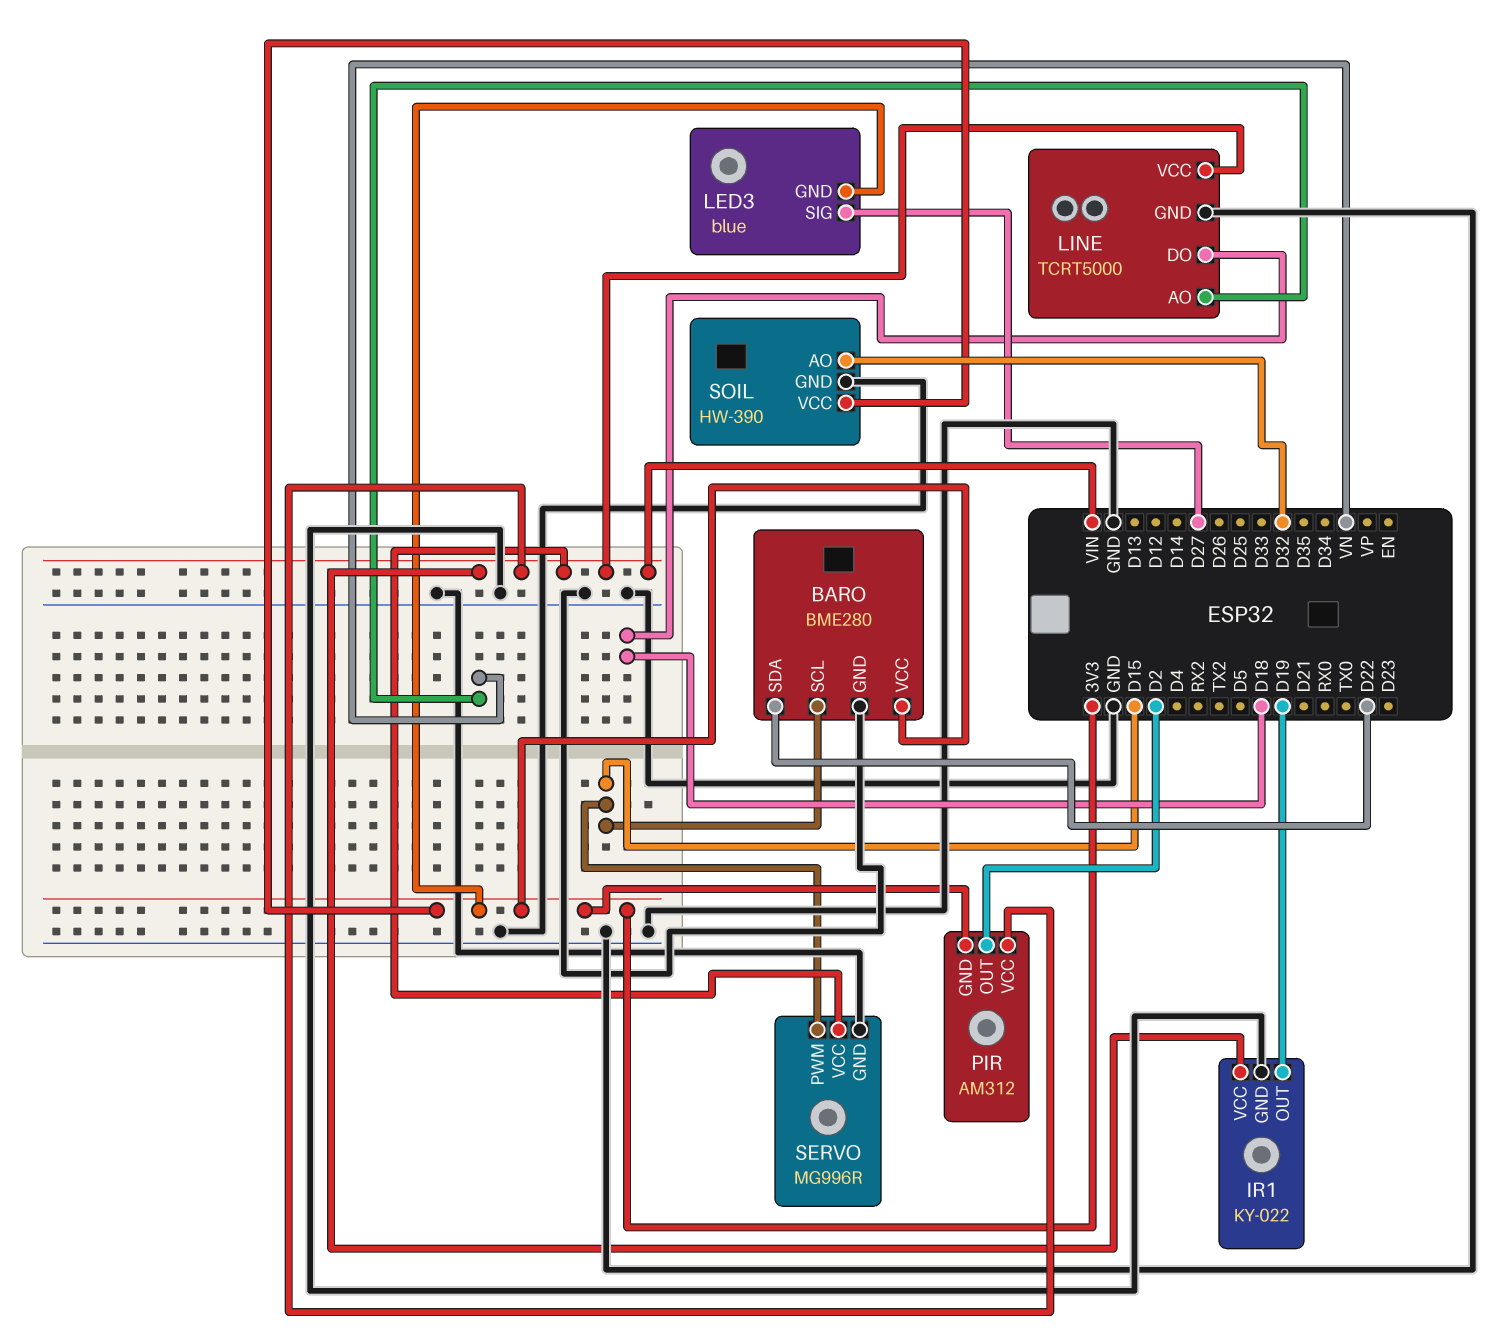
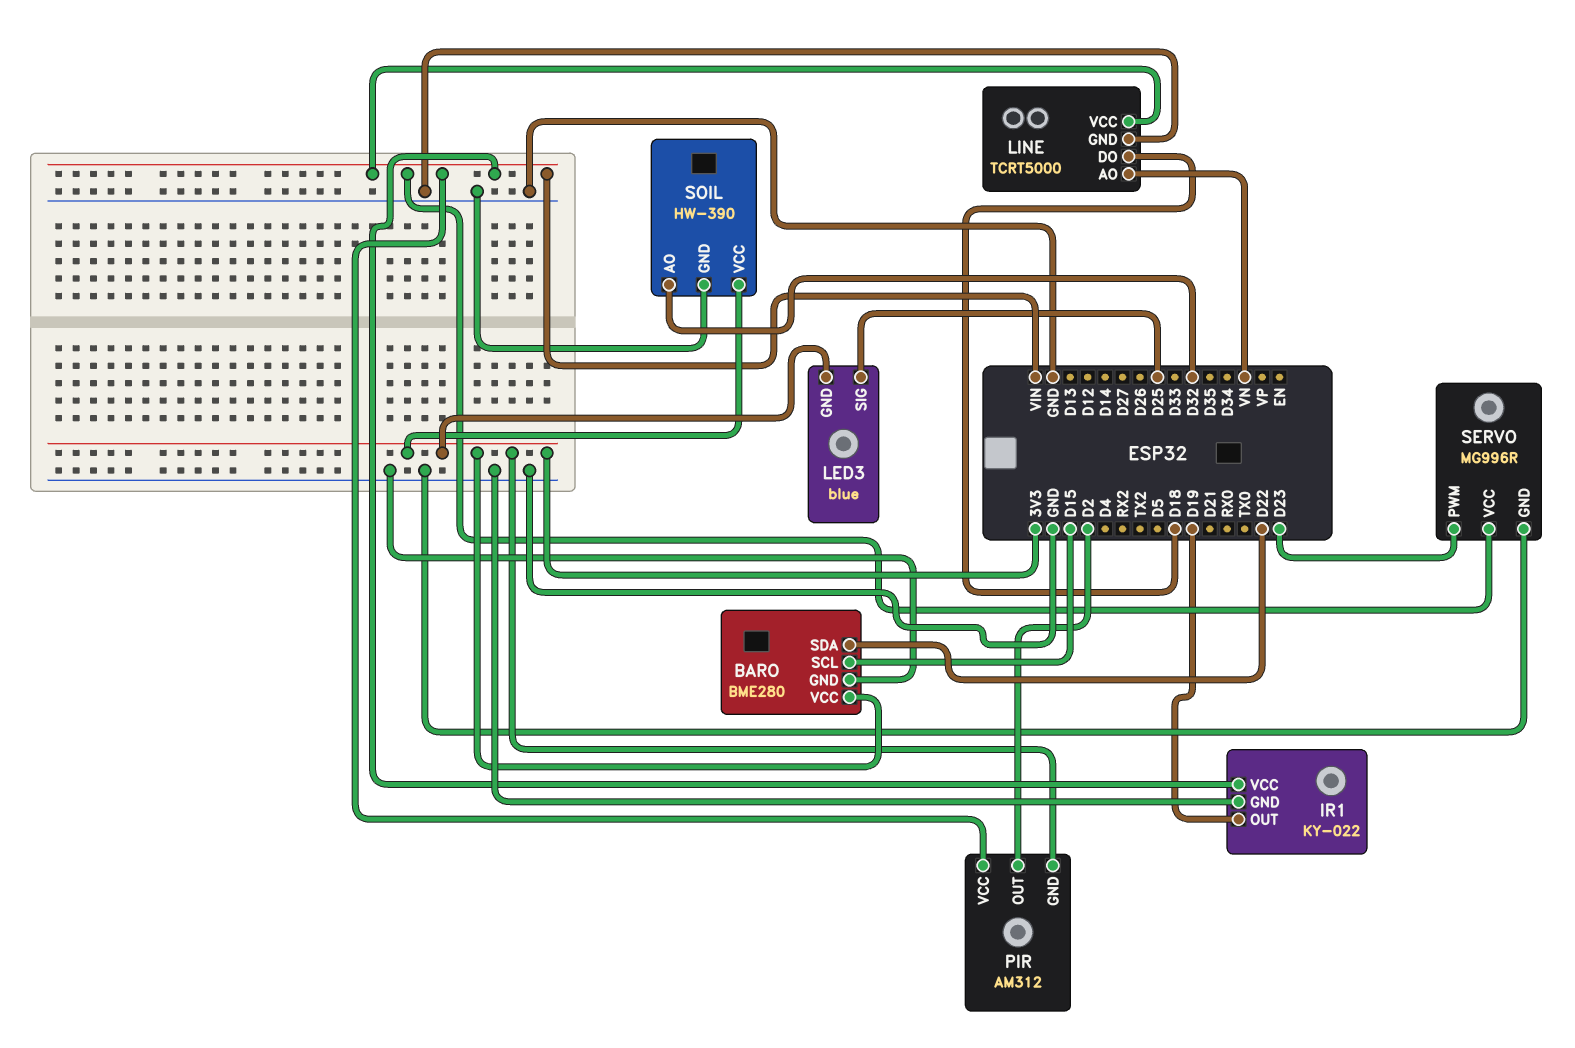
LED3 pin SIG: D27 -> D25
SERVO pin PWM: D15 -> D23

